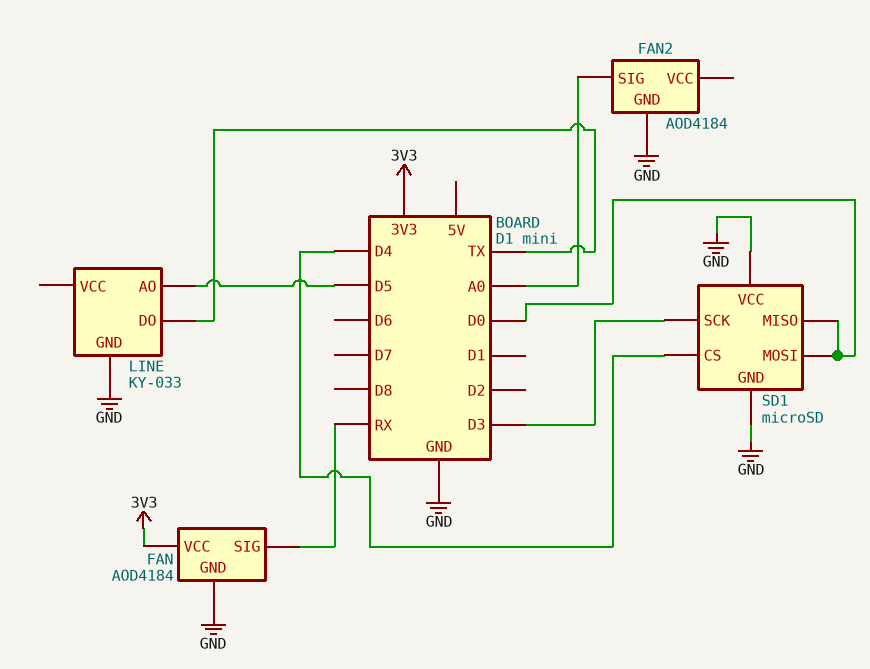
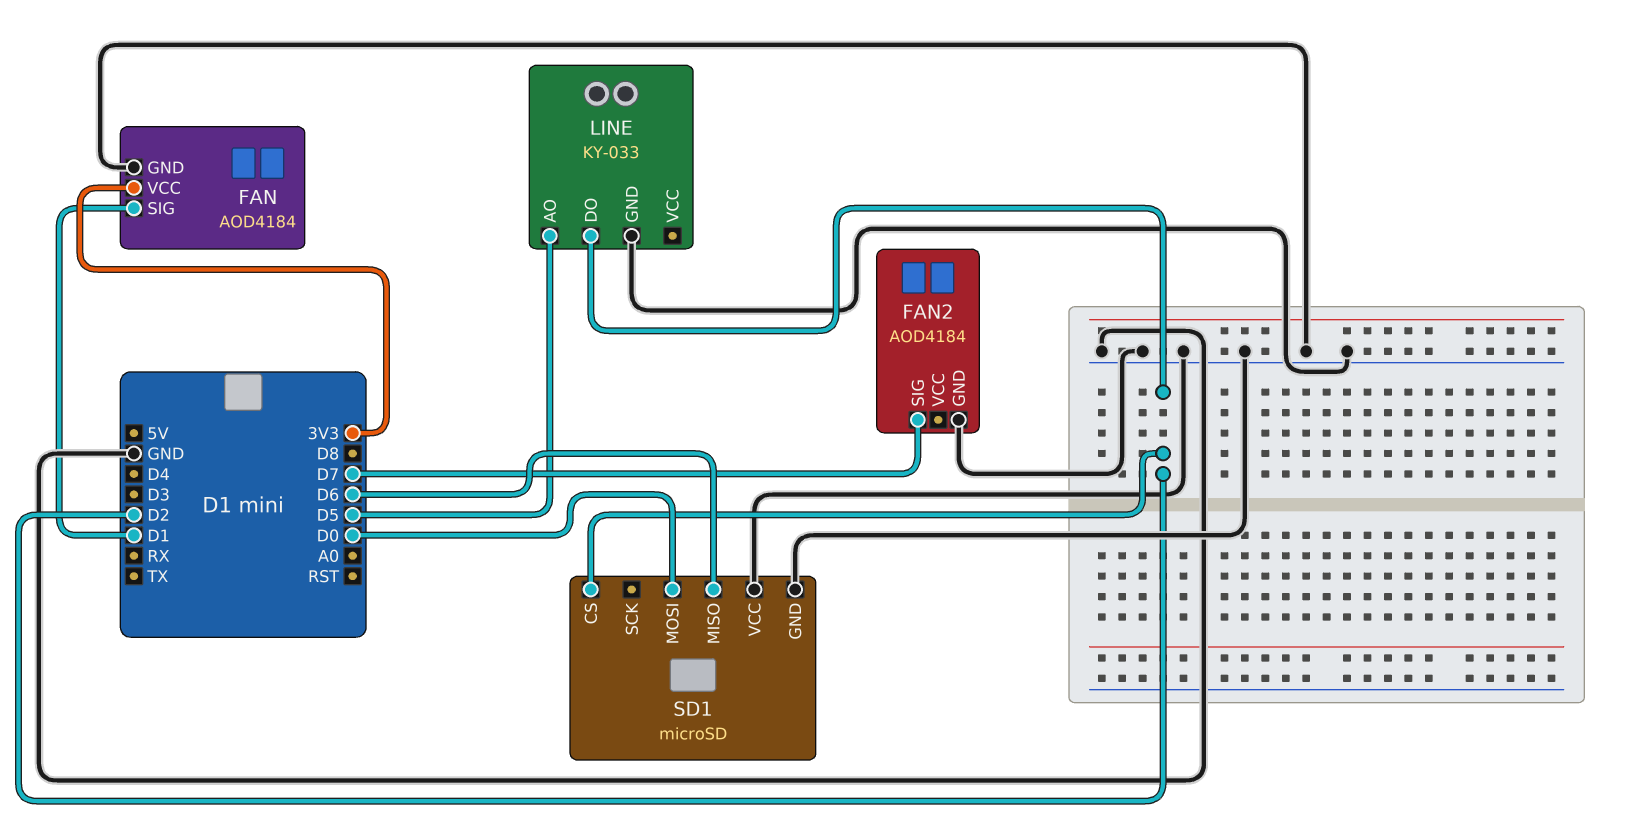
FAN pin SIG: RX -> D1
FAN2 pin SIG: A0 -> D7
LINE pin DO: TX -> D2
SD1 pin CS: D4 -> D2
SD1 pin MISO: D0 -> D6
SD1 pin SCK: D3 -> none

